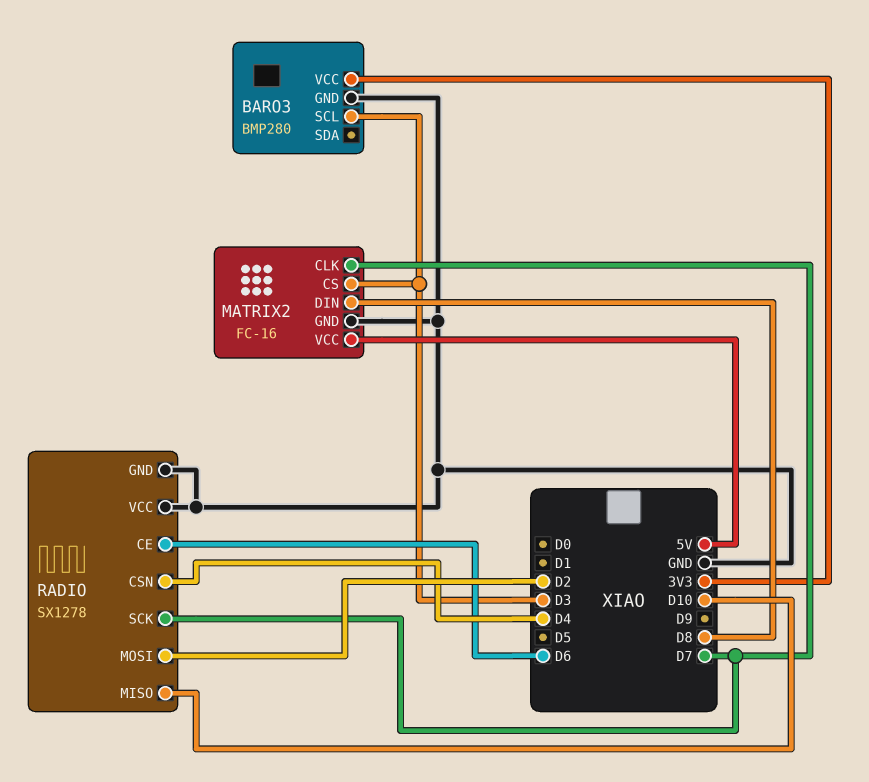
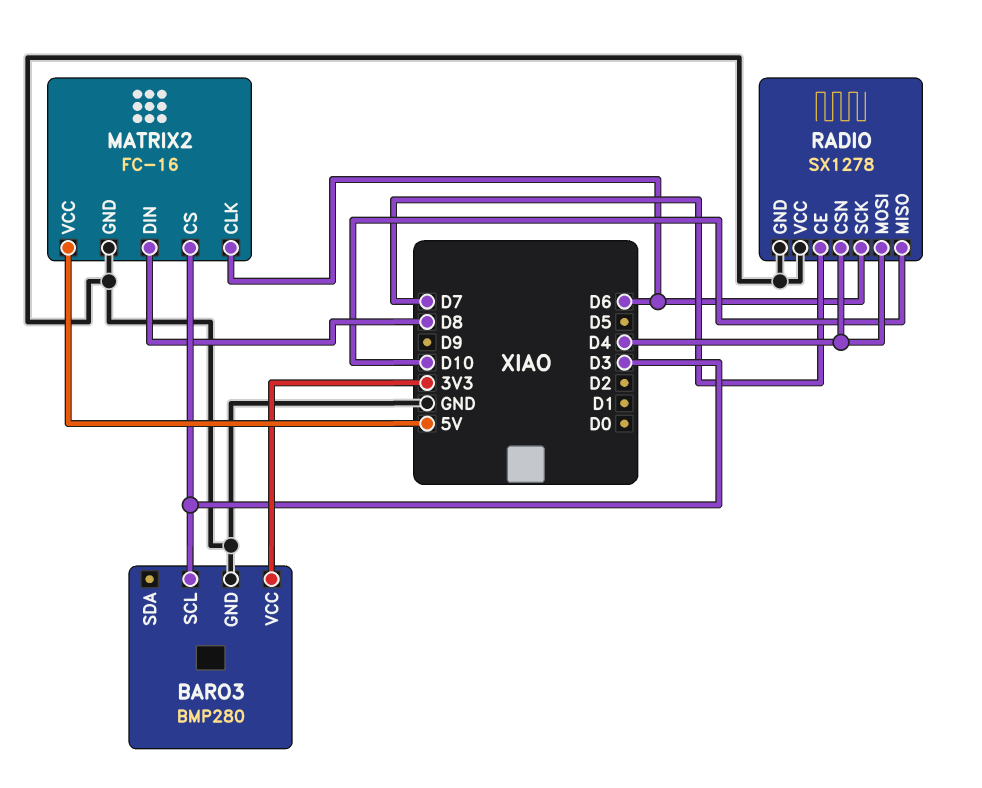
MATRIX2 pin CLK: D7 -> D6
RADIO pin CE: D6 -> D7
RADIO pin MOSI: D2 -> D4
RADIO pin SCK: D7 -> D6

